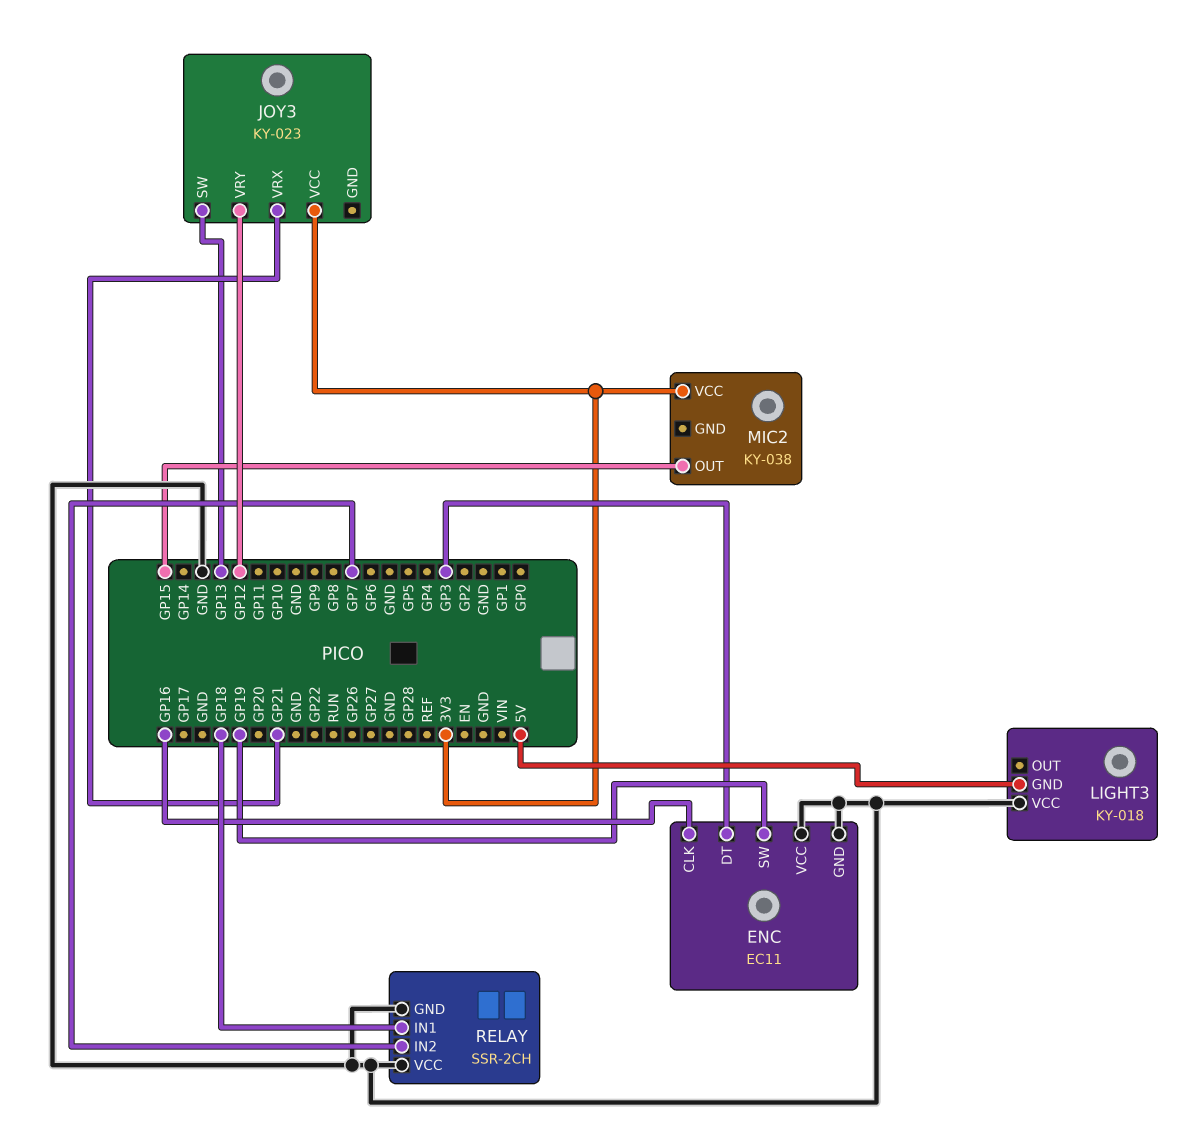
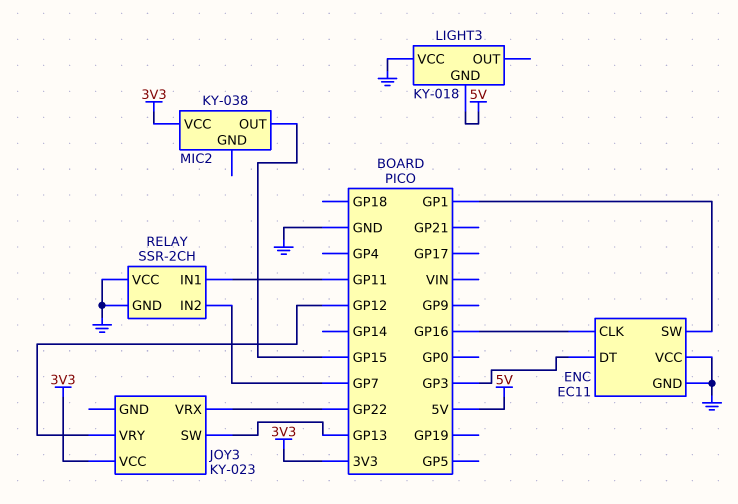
ENC pin SW: GP19 -> GP1
JOY3 pin VRX: GP21 -> GP22
RELAY pin IN1: GP18 -> GP11

